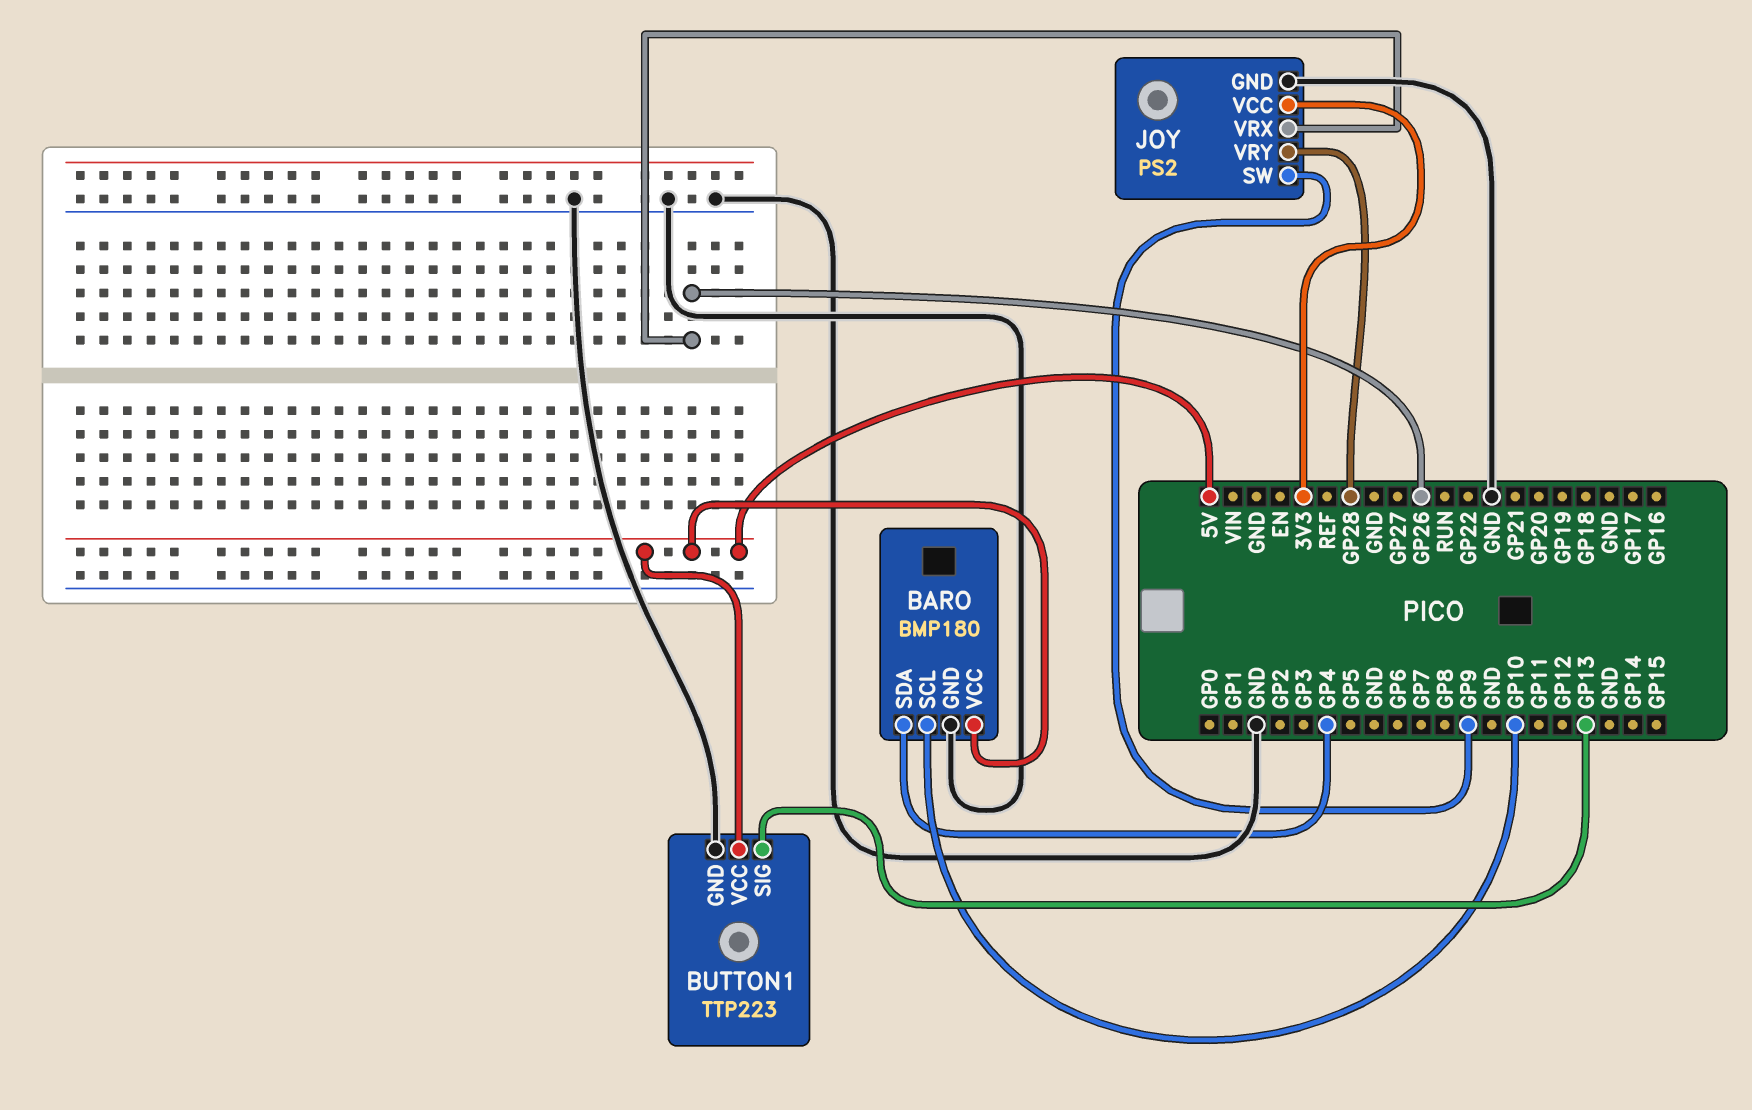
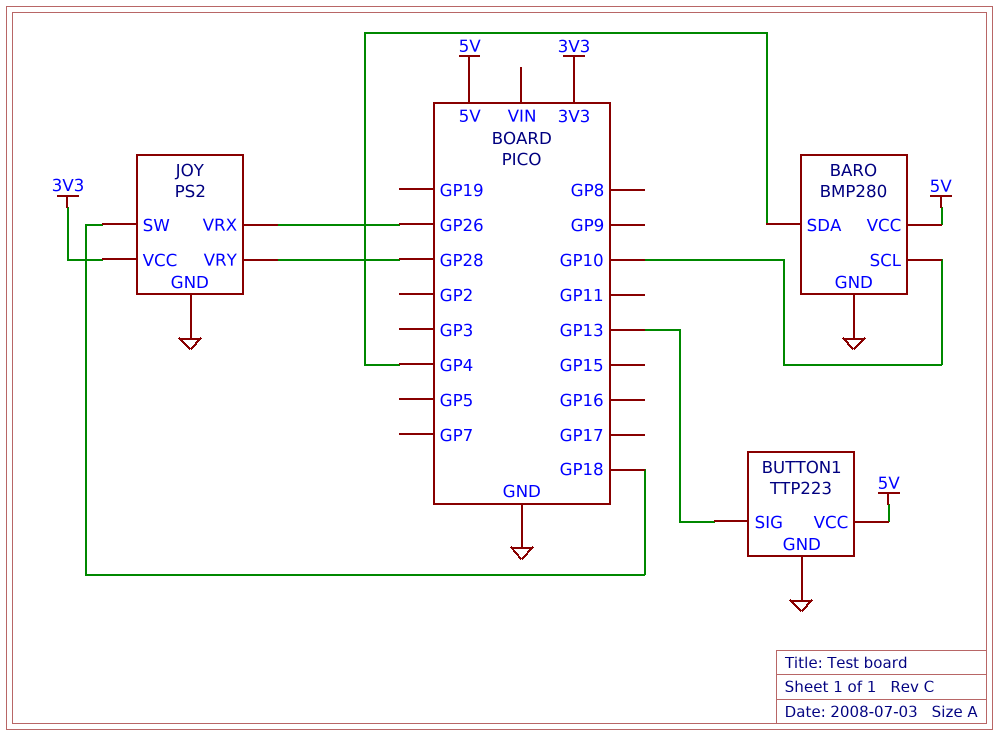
BARO: BMP180 -> BMP280
JOY pin SW: GP9 -> GP18

